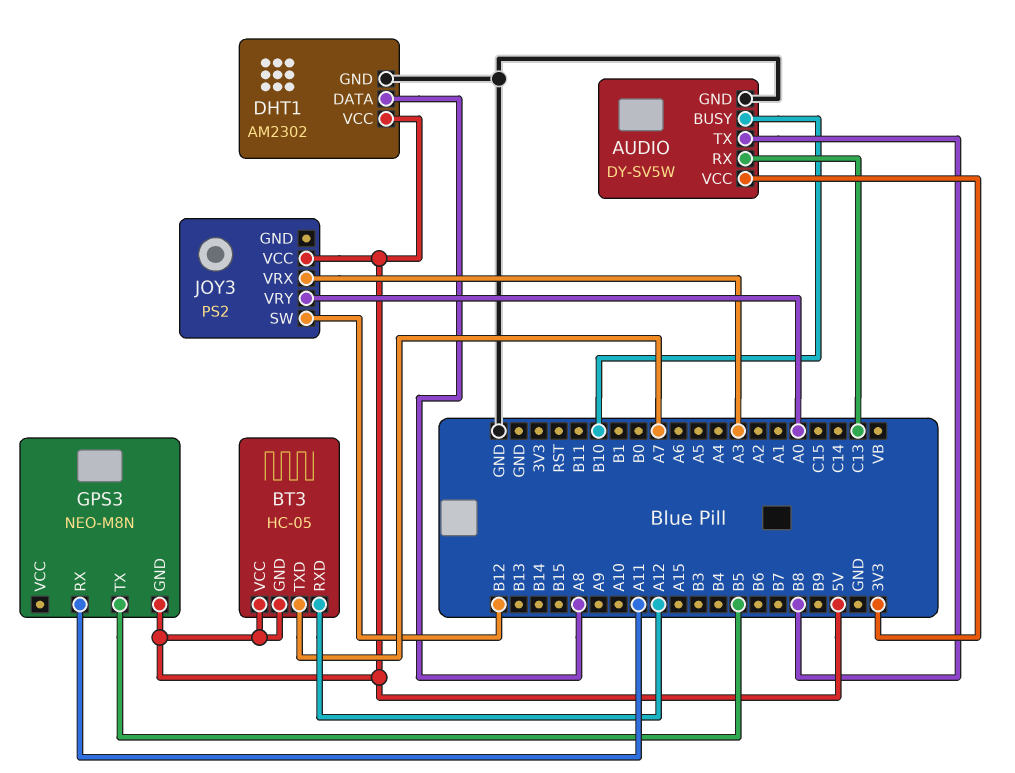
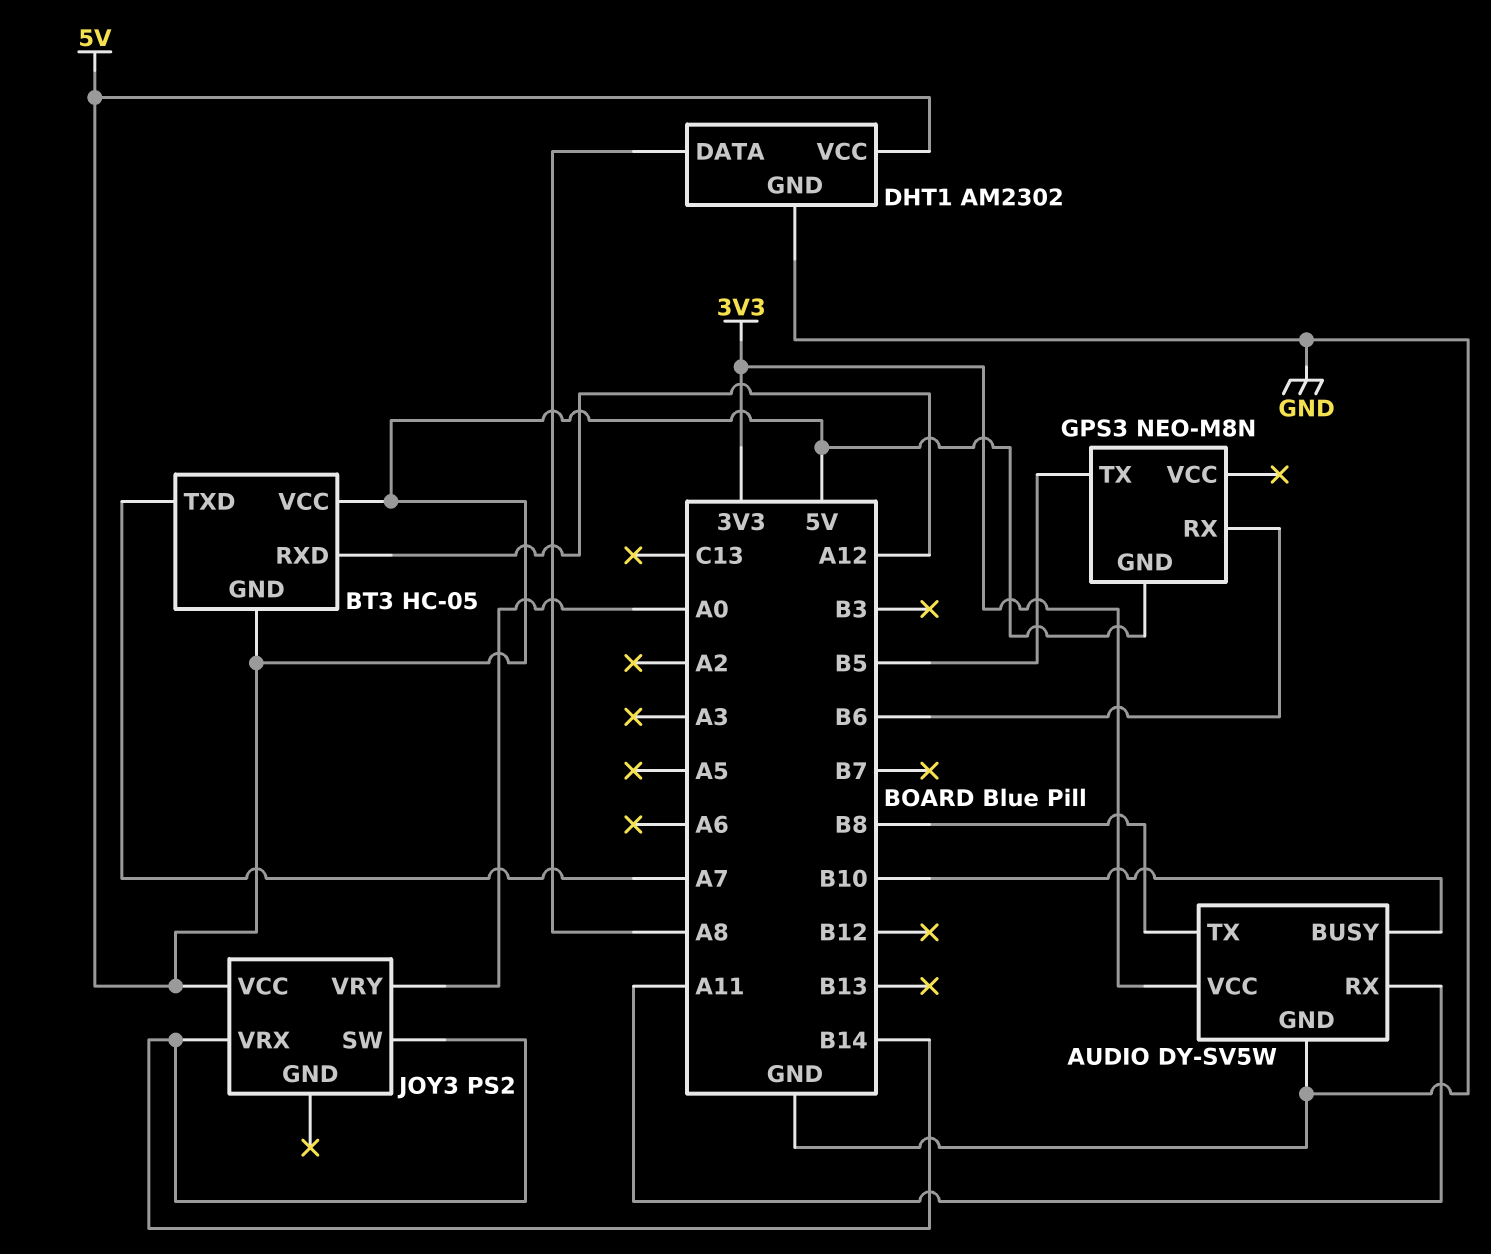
AUDIO pin RX: C13 -> A11
GPS3 pin RX: A11 -> B6
JOY3 pin SW: B12 -> B14
JOY3 pin VRX: A3 -> B14

